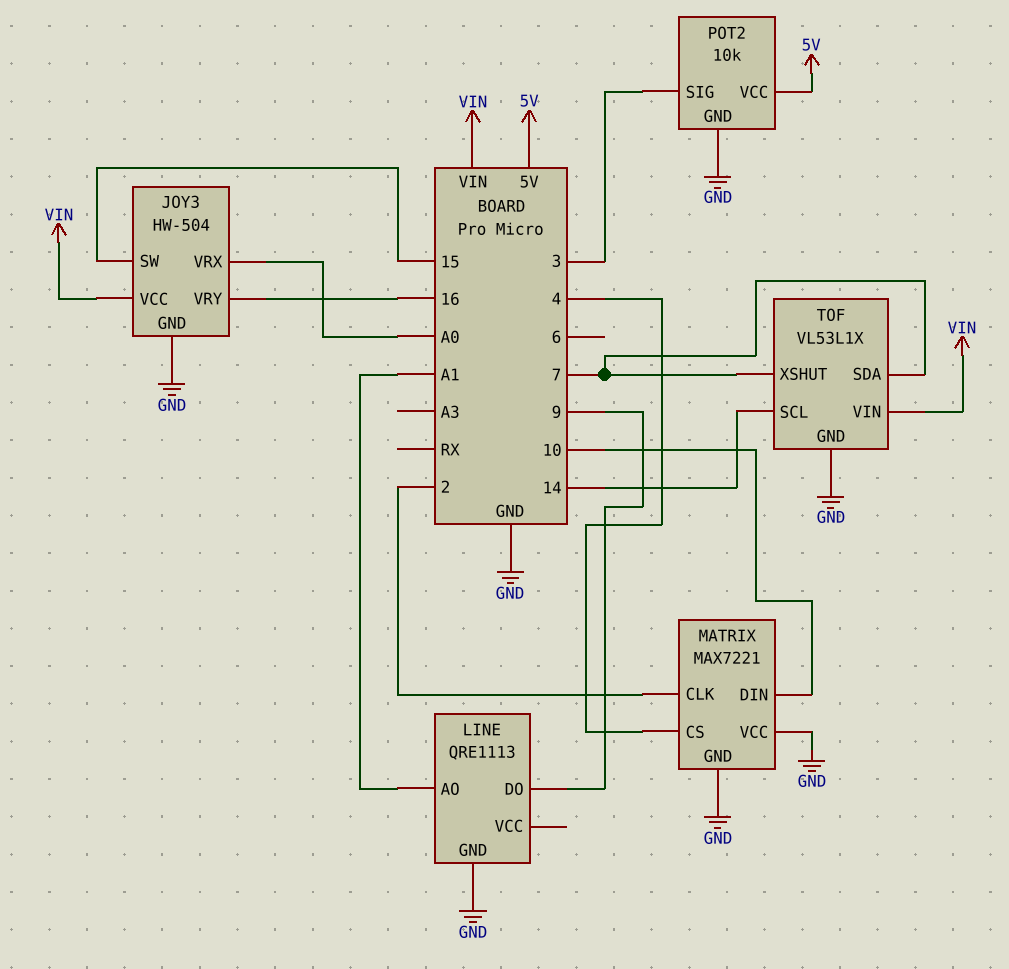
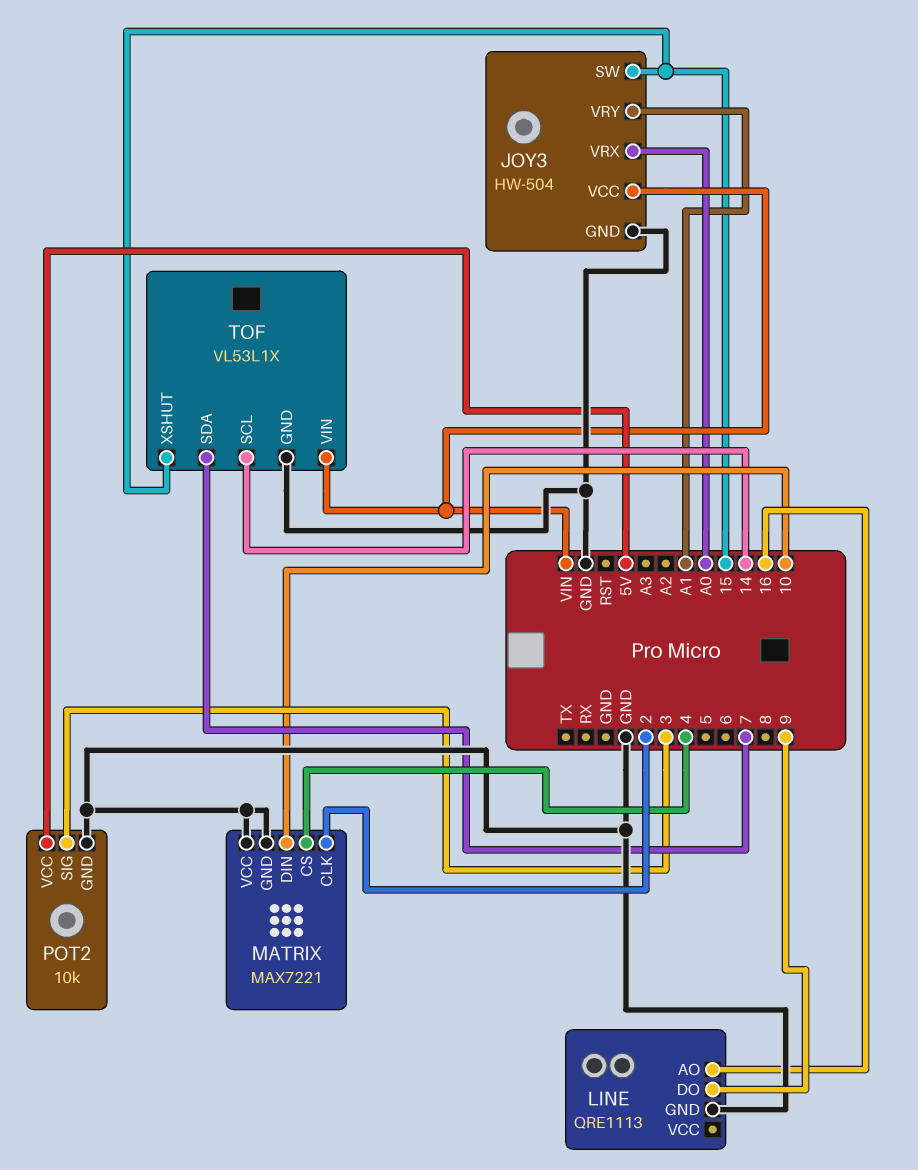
JOY3 pin VRY: 16 -> A1
LINE pin AO: A1 -> 16
TOF pin XSHUT: 7 -> 15

